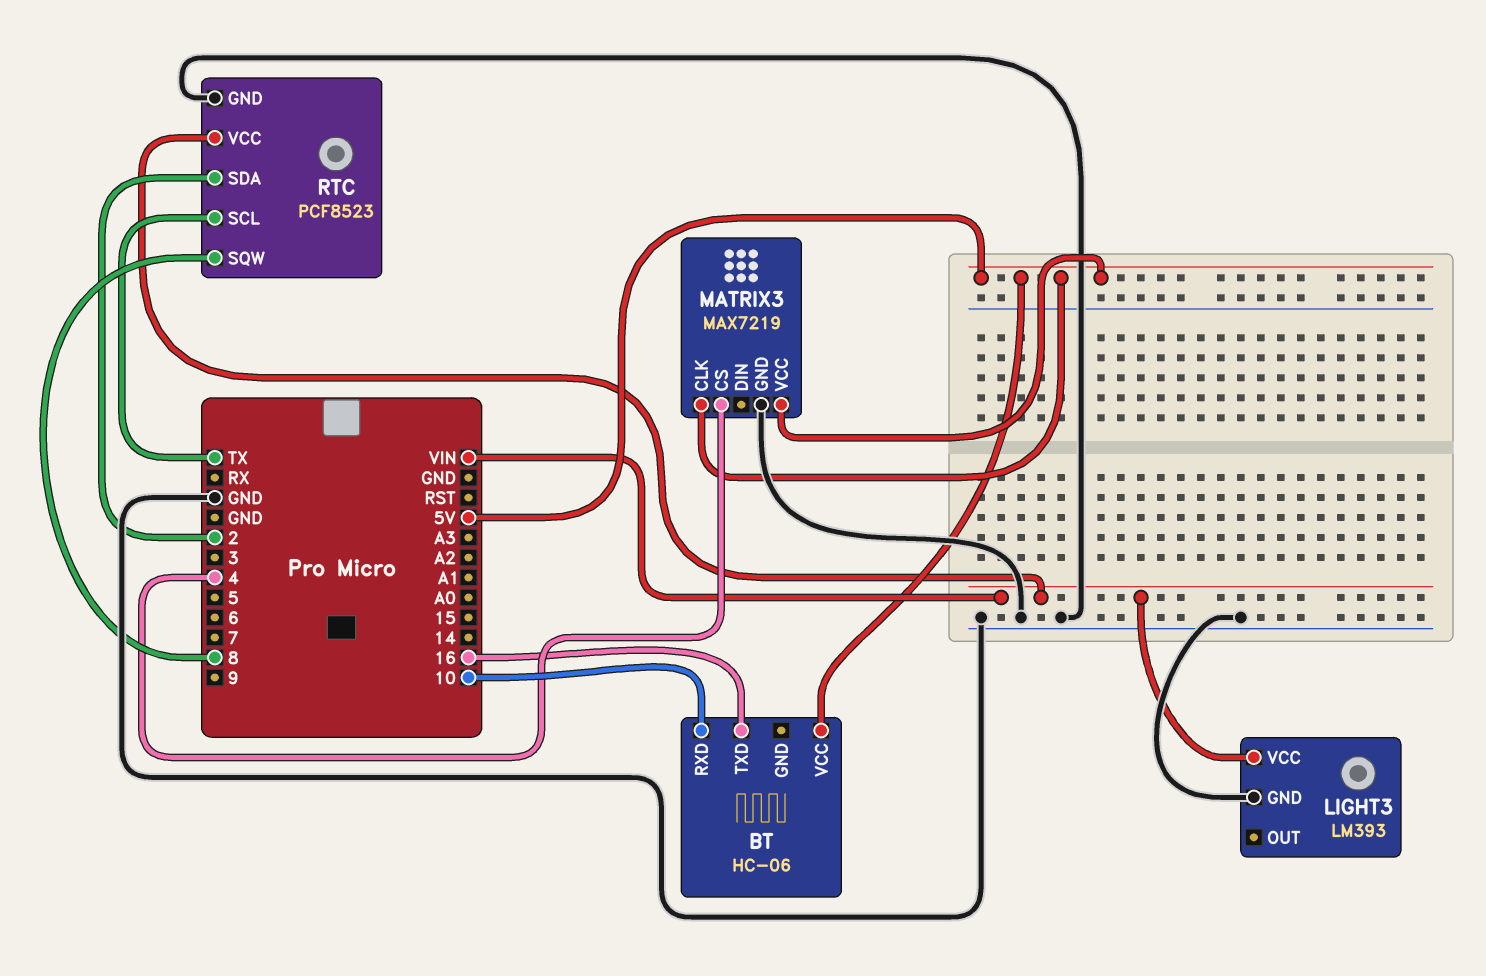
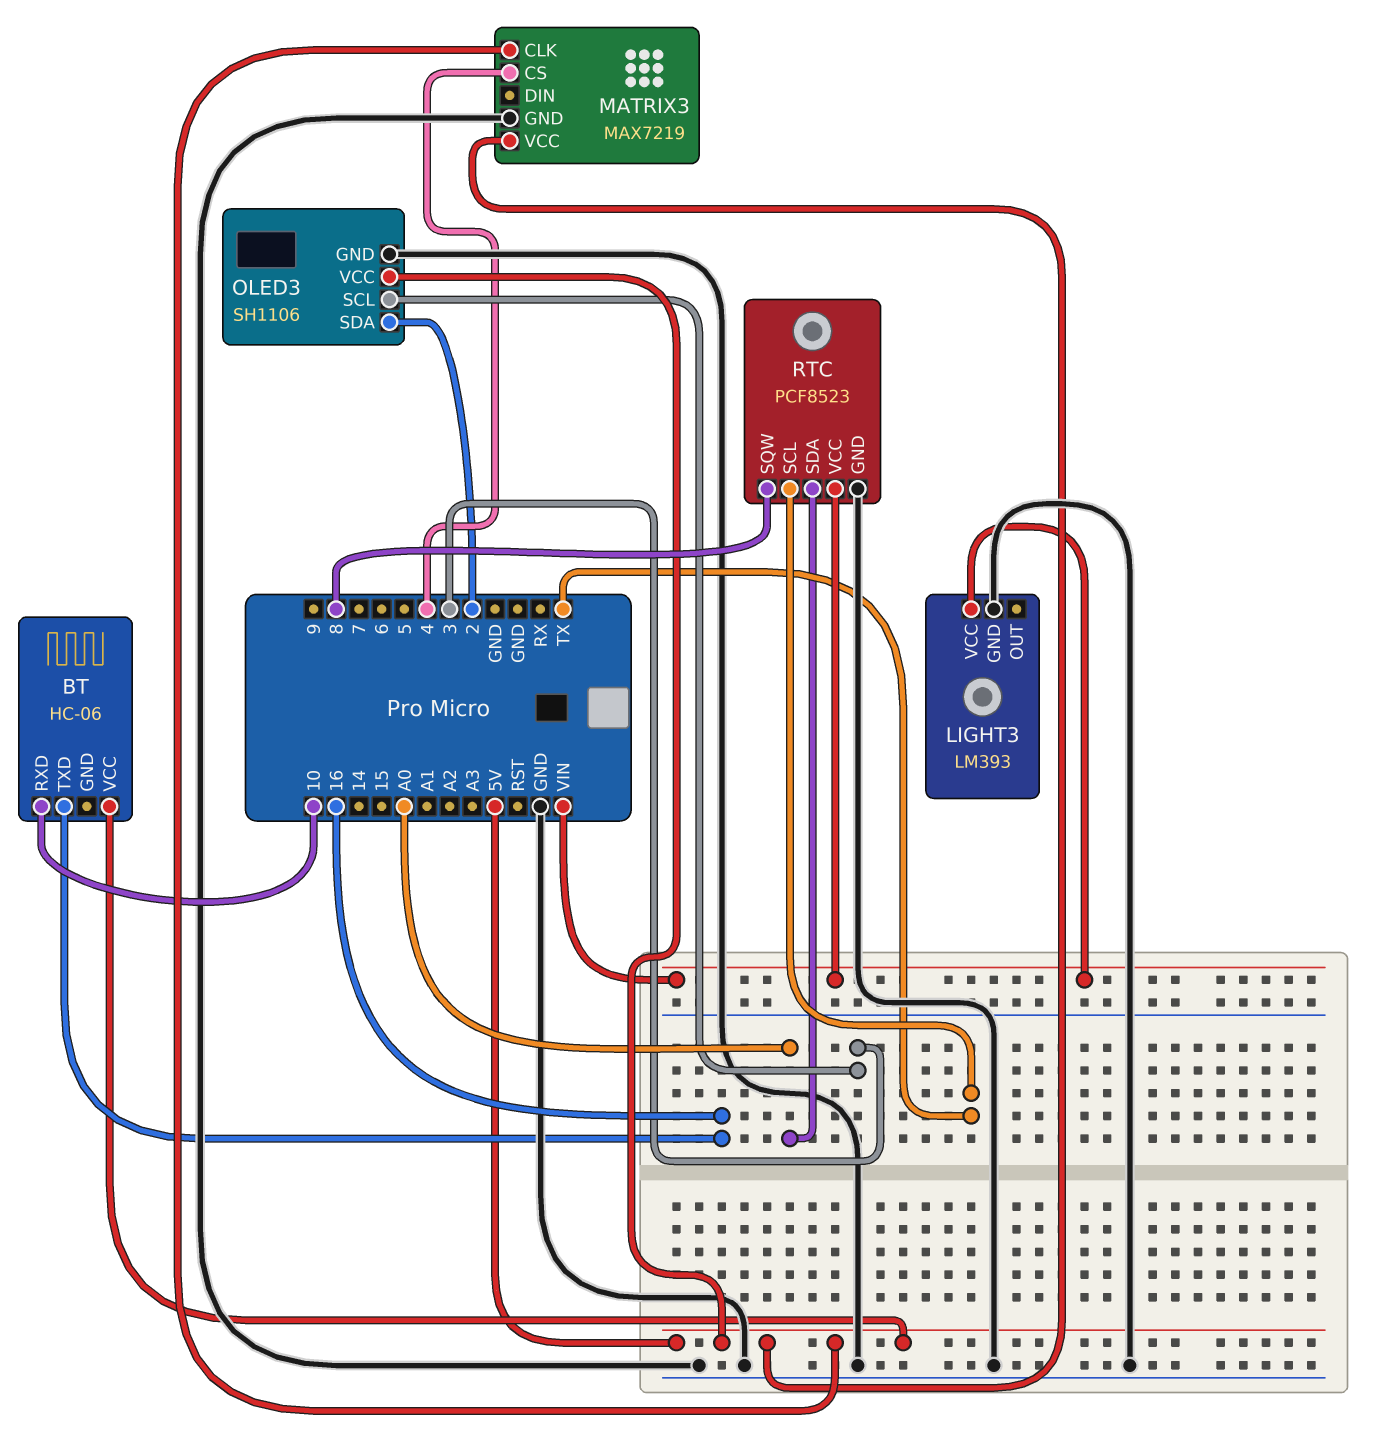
OLED3: none -> SH1106
OLED3 pin GND: none -> GND
OLED3 pin SCL: none -> 3
OLED3 pin SDA: none -> 2
OLED3 pin VCC: none -> 5V
RTC pin SDA: 2 -> A0

